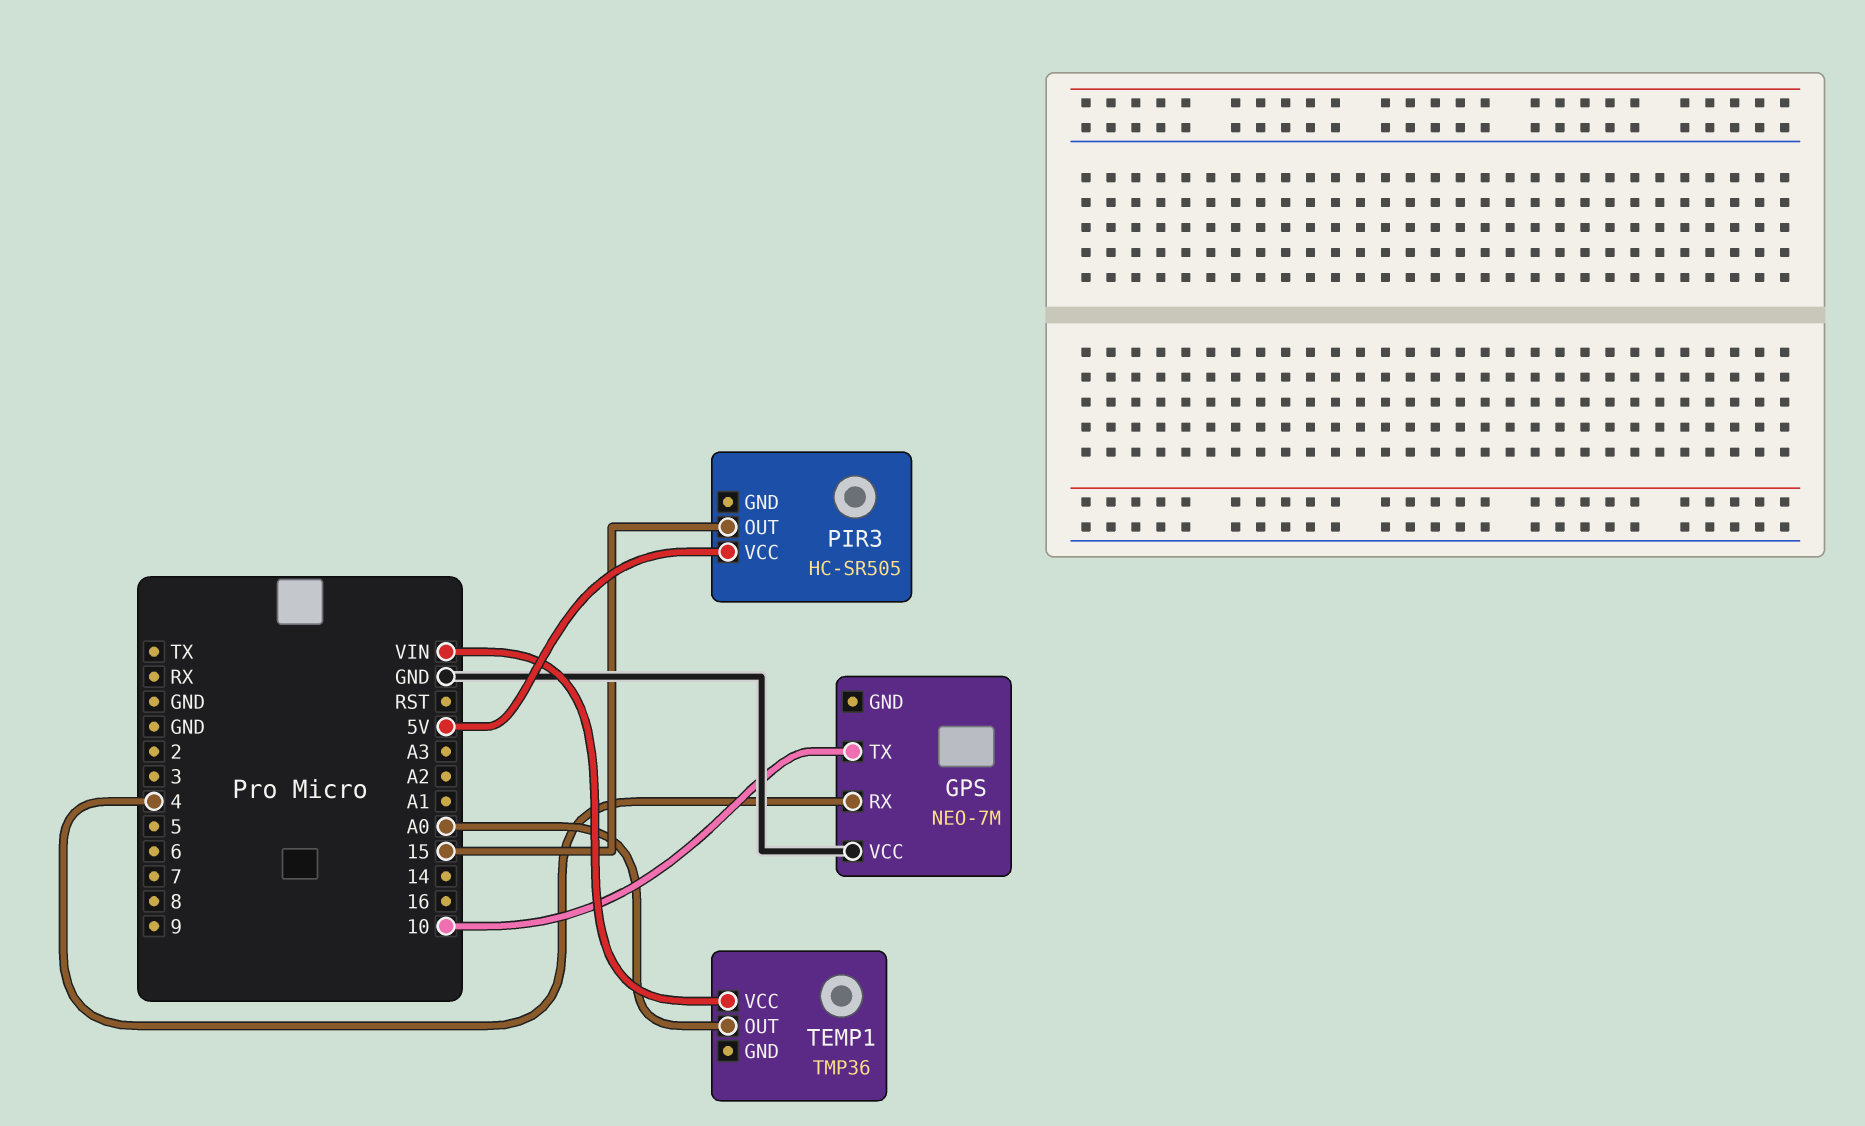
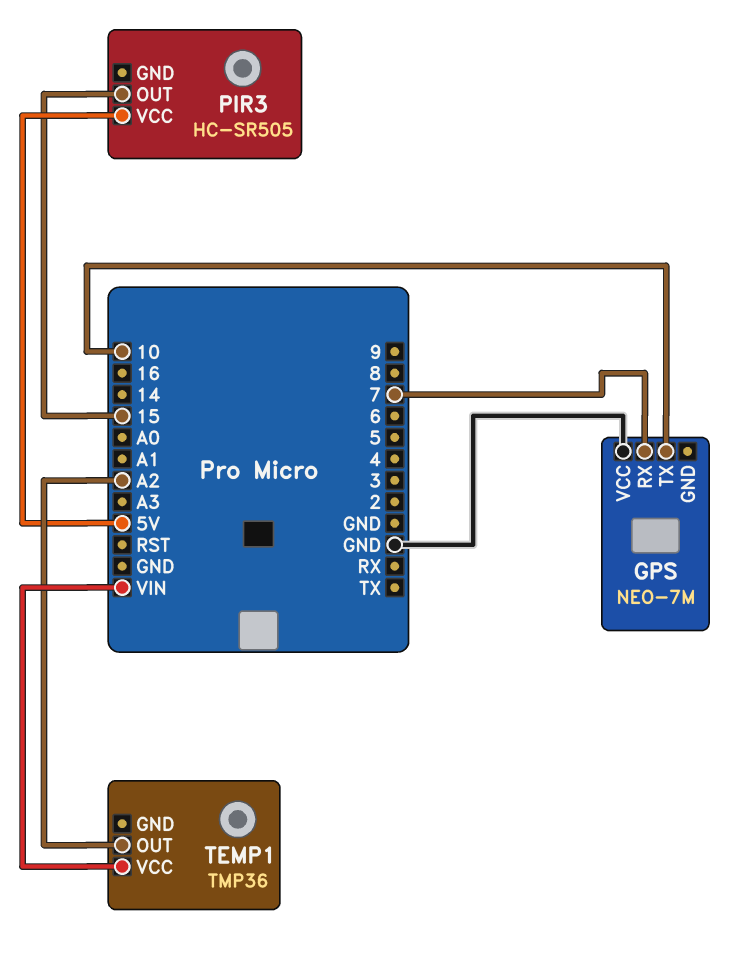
GPS pin RX: 4 -> 7
TEMP1 pin OUT: A0 -> A2

